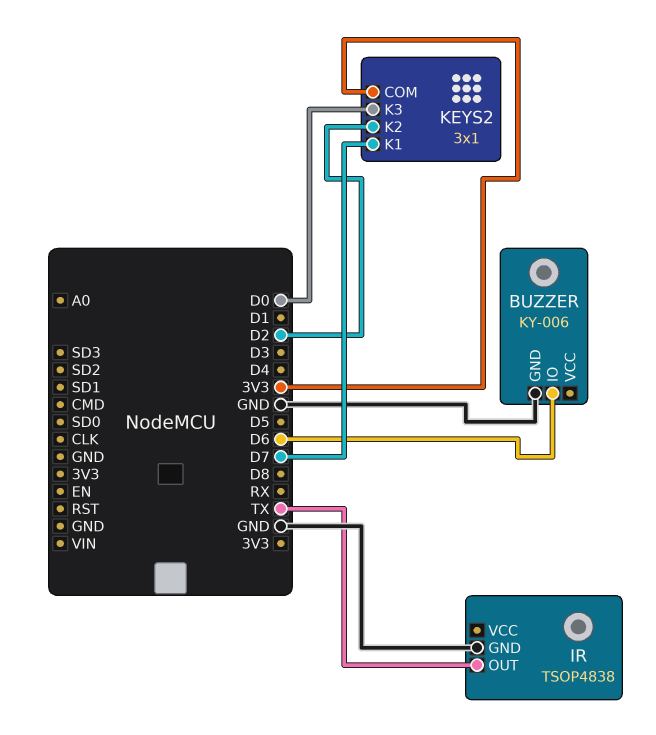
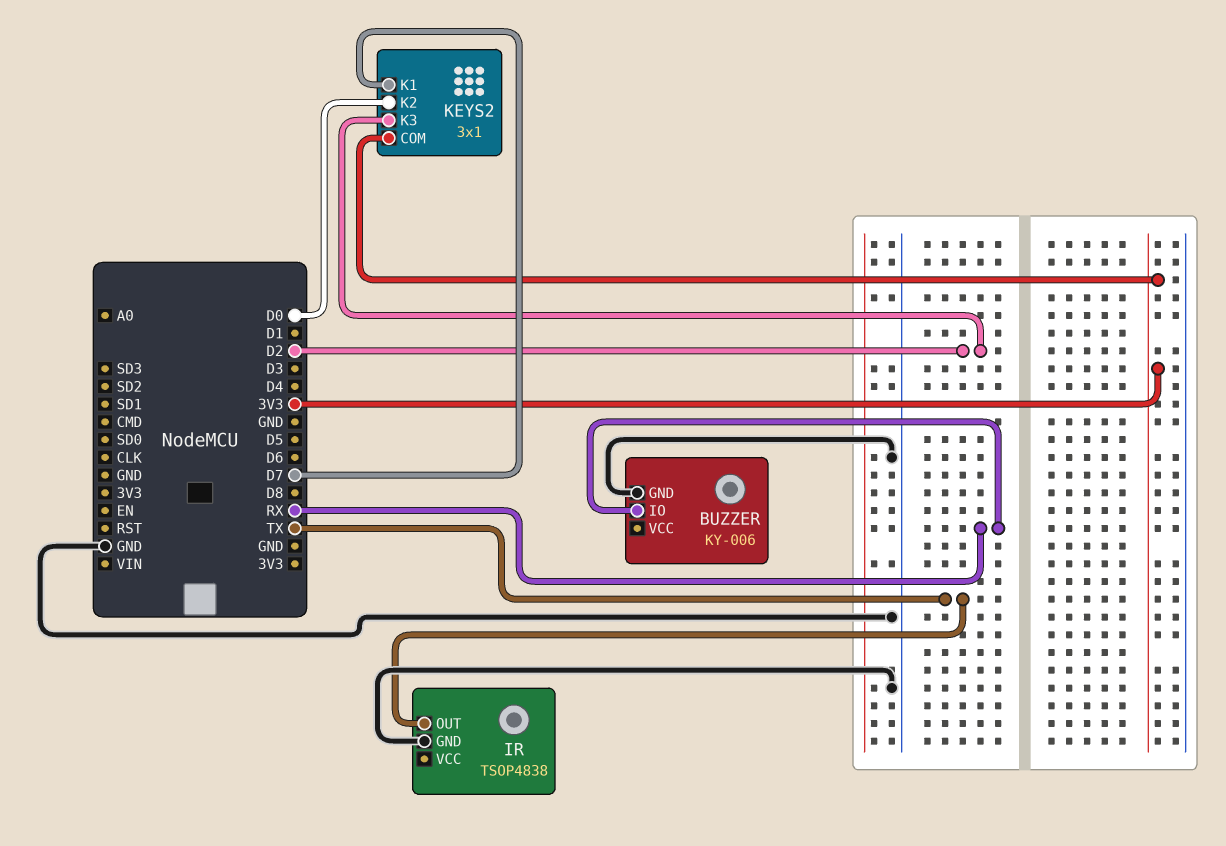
BUZZER pin IO: D6 -> RX
KEYS2 pin K2: D2 -> D0
KEYS2 pin K3: D0 -> D2

